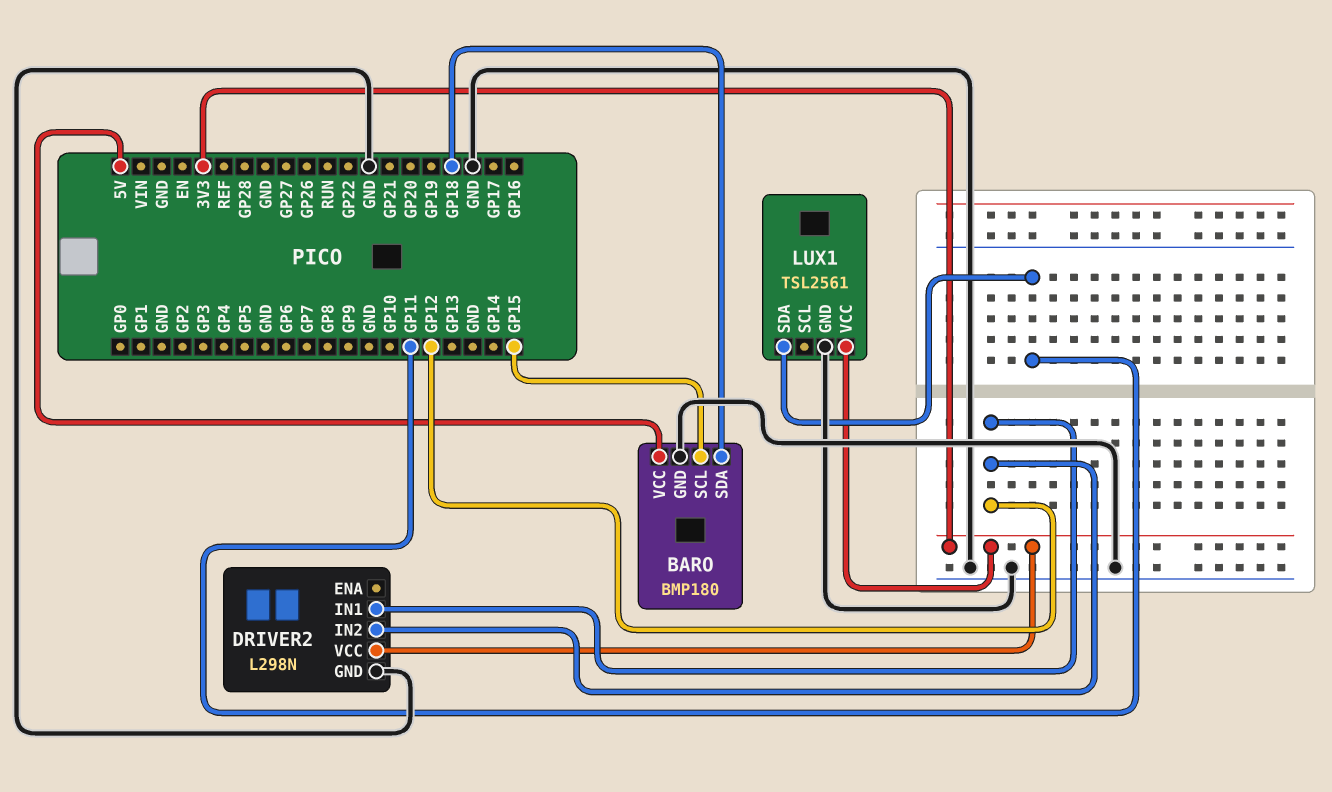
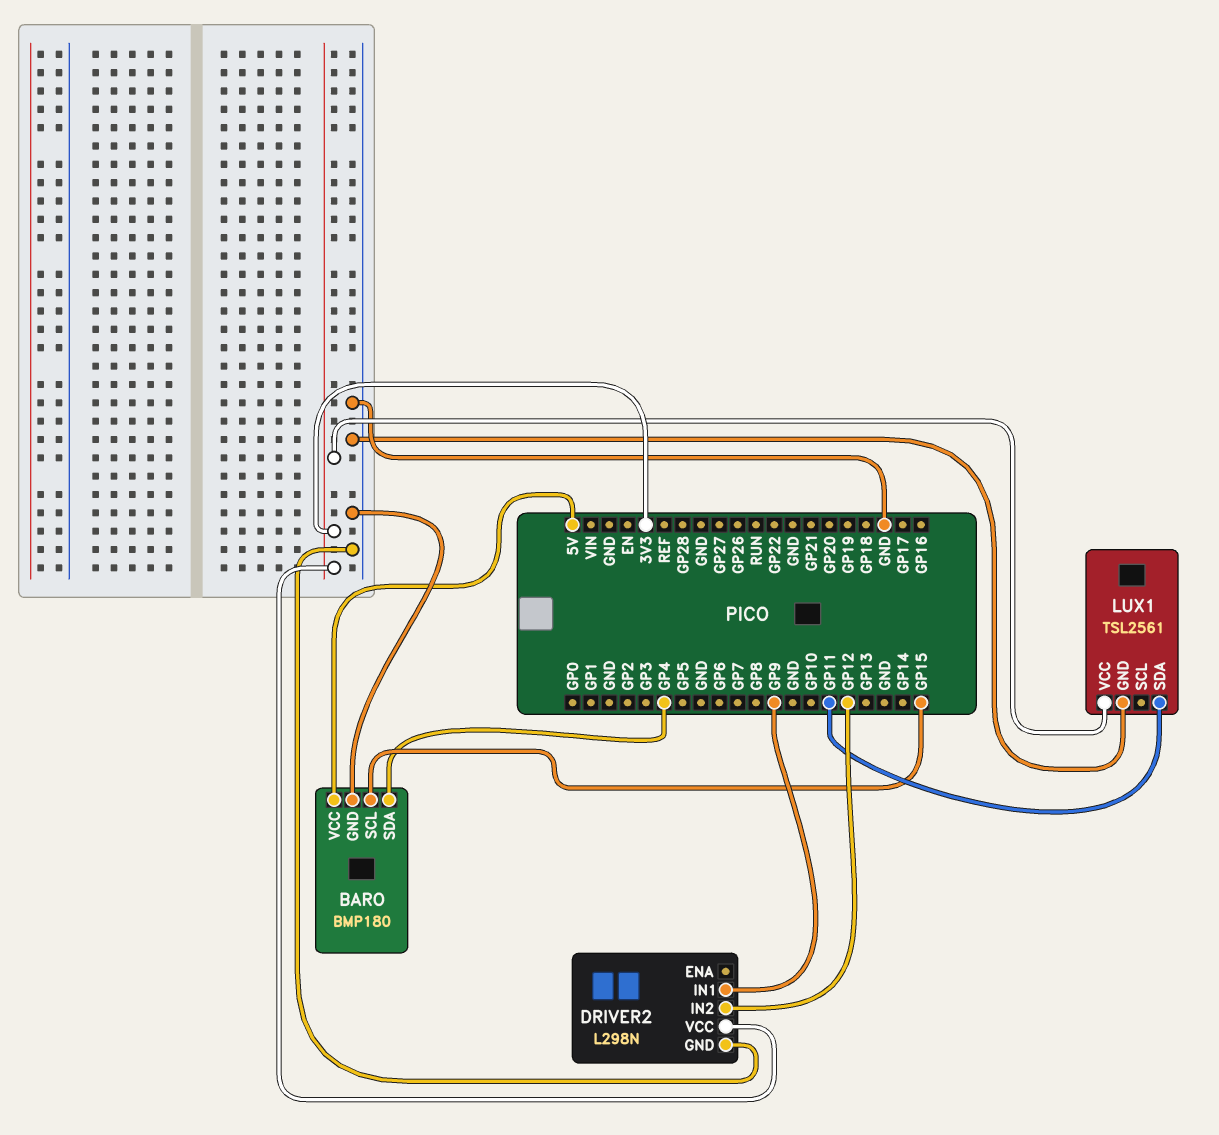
BARO pin SDA: GP18 -> GP4
DRIVER2 pin IN1: GP12 -> GP9

